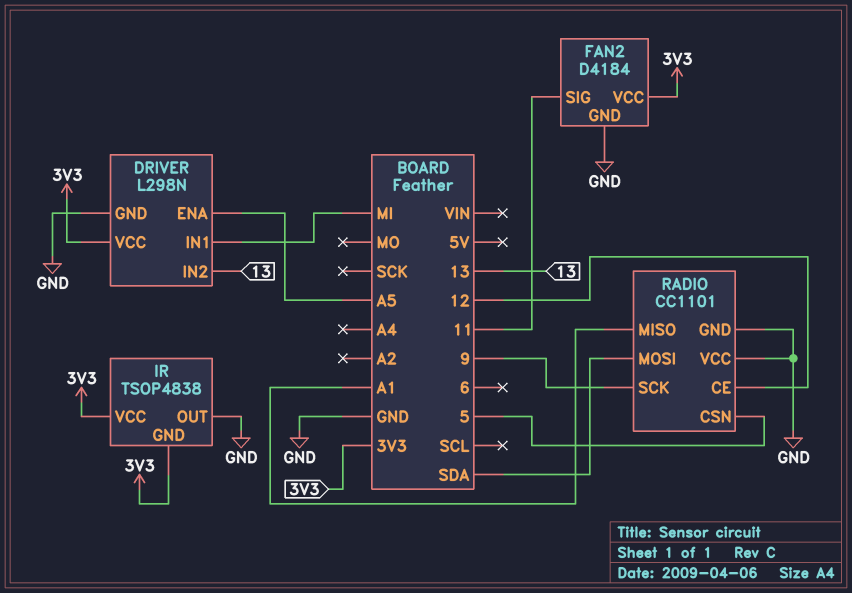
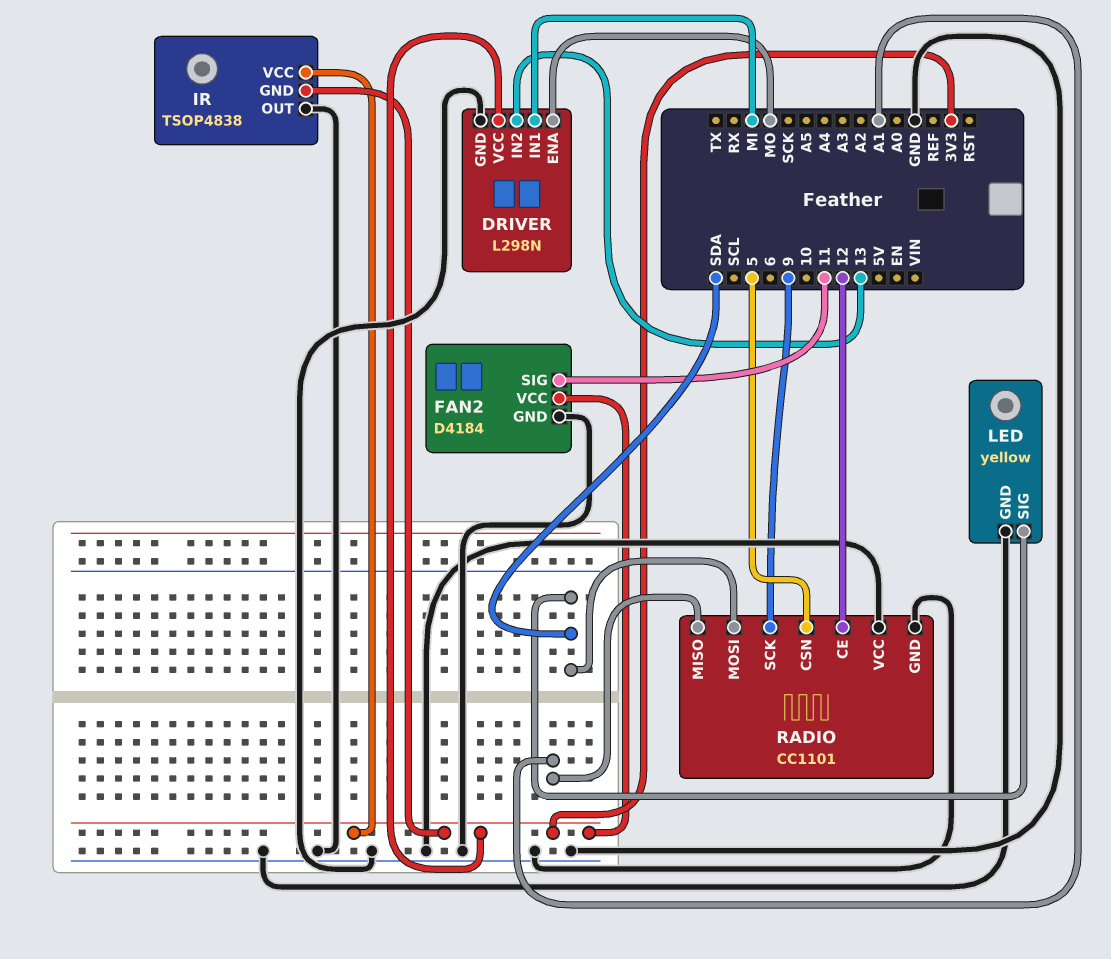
DRIVER pin ENA: A5 -> MO
LED: none -> yellow
LED pin GND: none -> GND
LED pin SIG: none -> SDA

